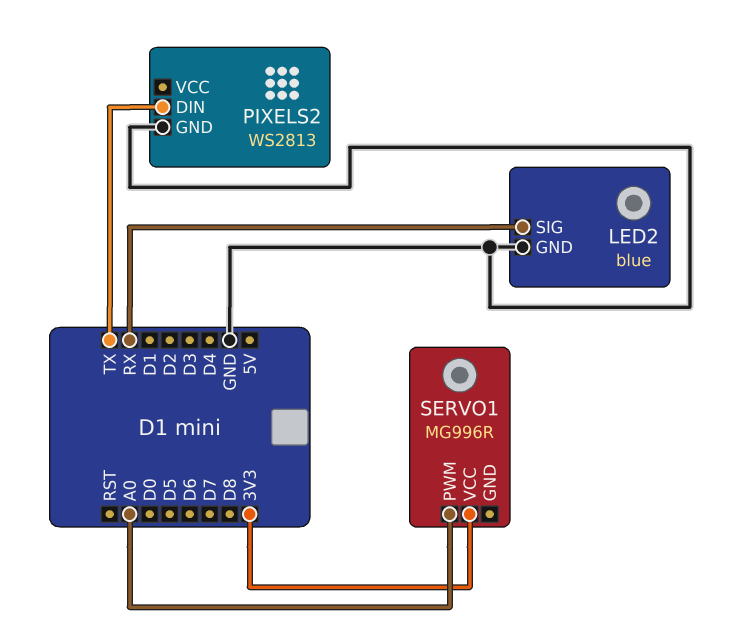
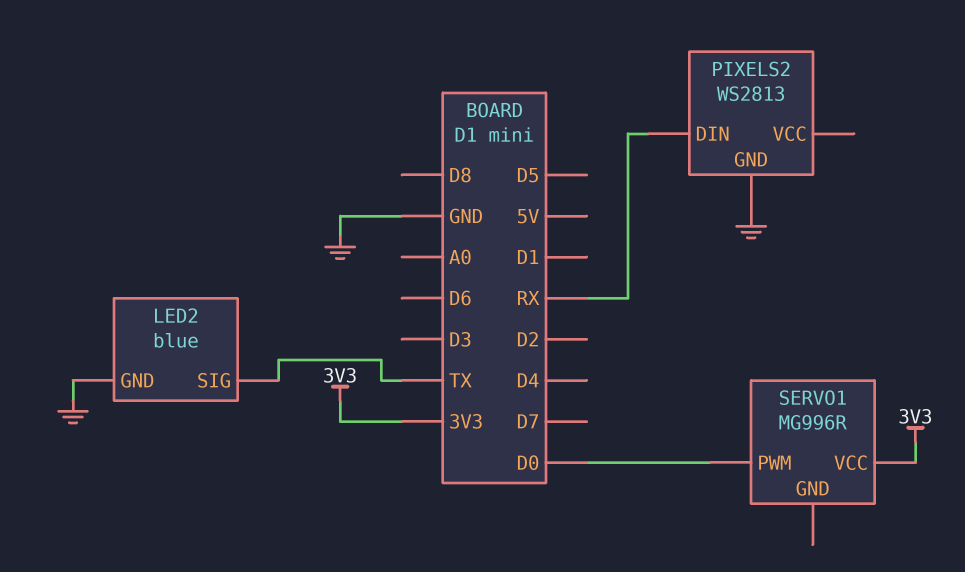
LED2 pin SIG: RX -> TX
PIXELS2 pin DIN: TX -> RX
SERVO1 pin PWM: A0 -> D0

